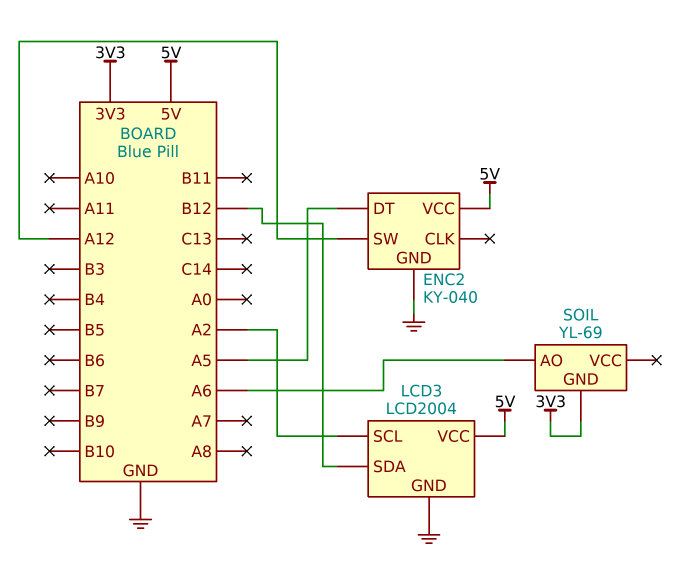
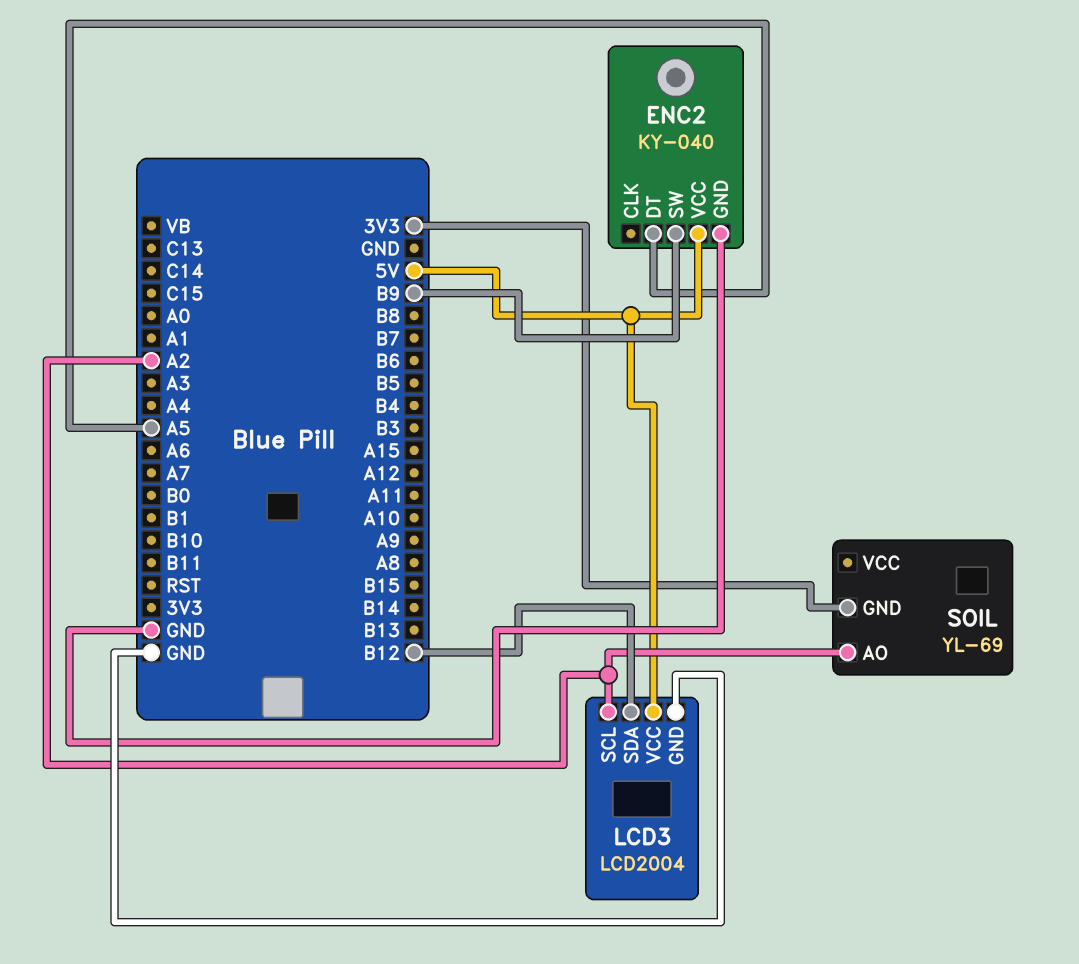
ENC2 pin SW: A12 -> B9
SOIL pin AO: A6 -> A2

